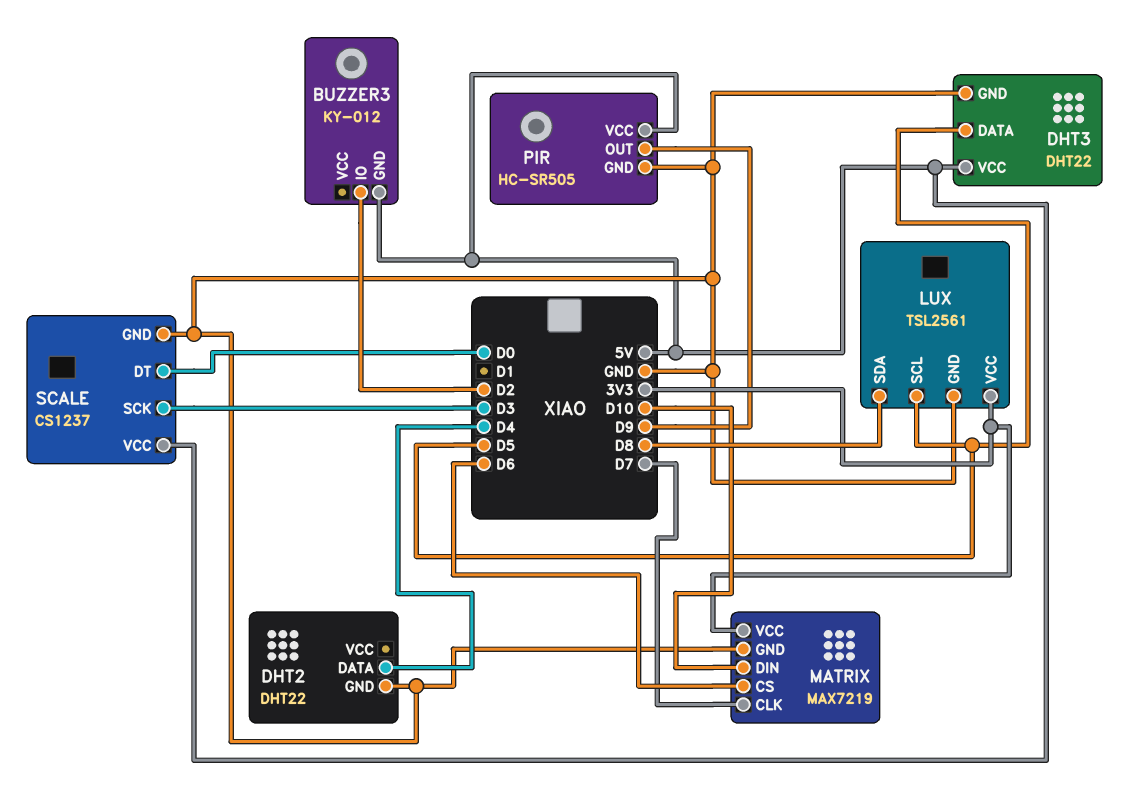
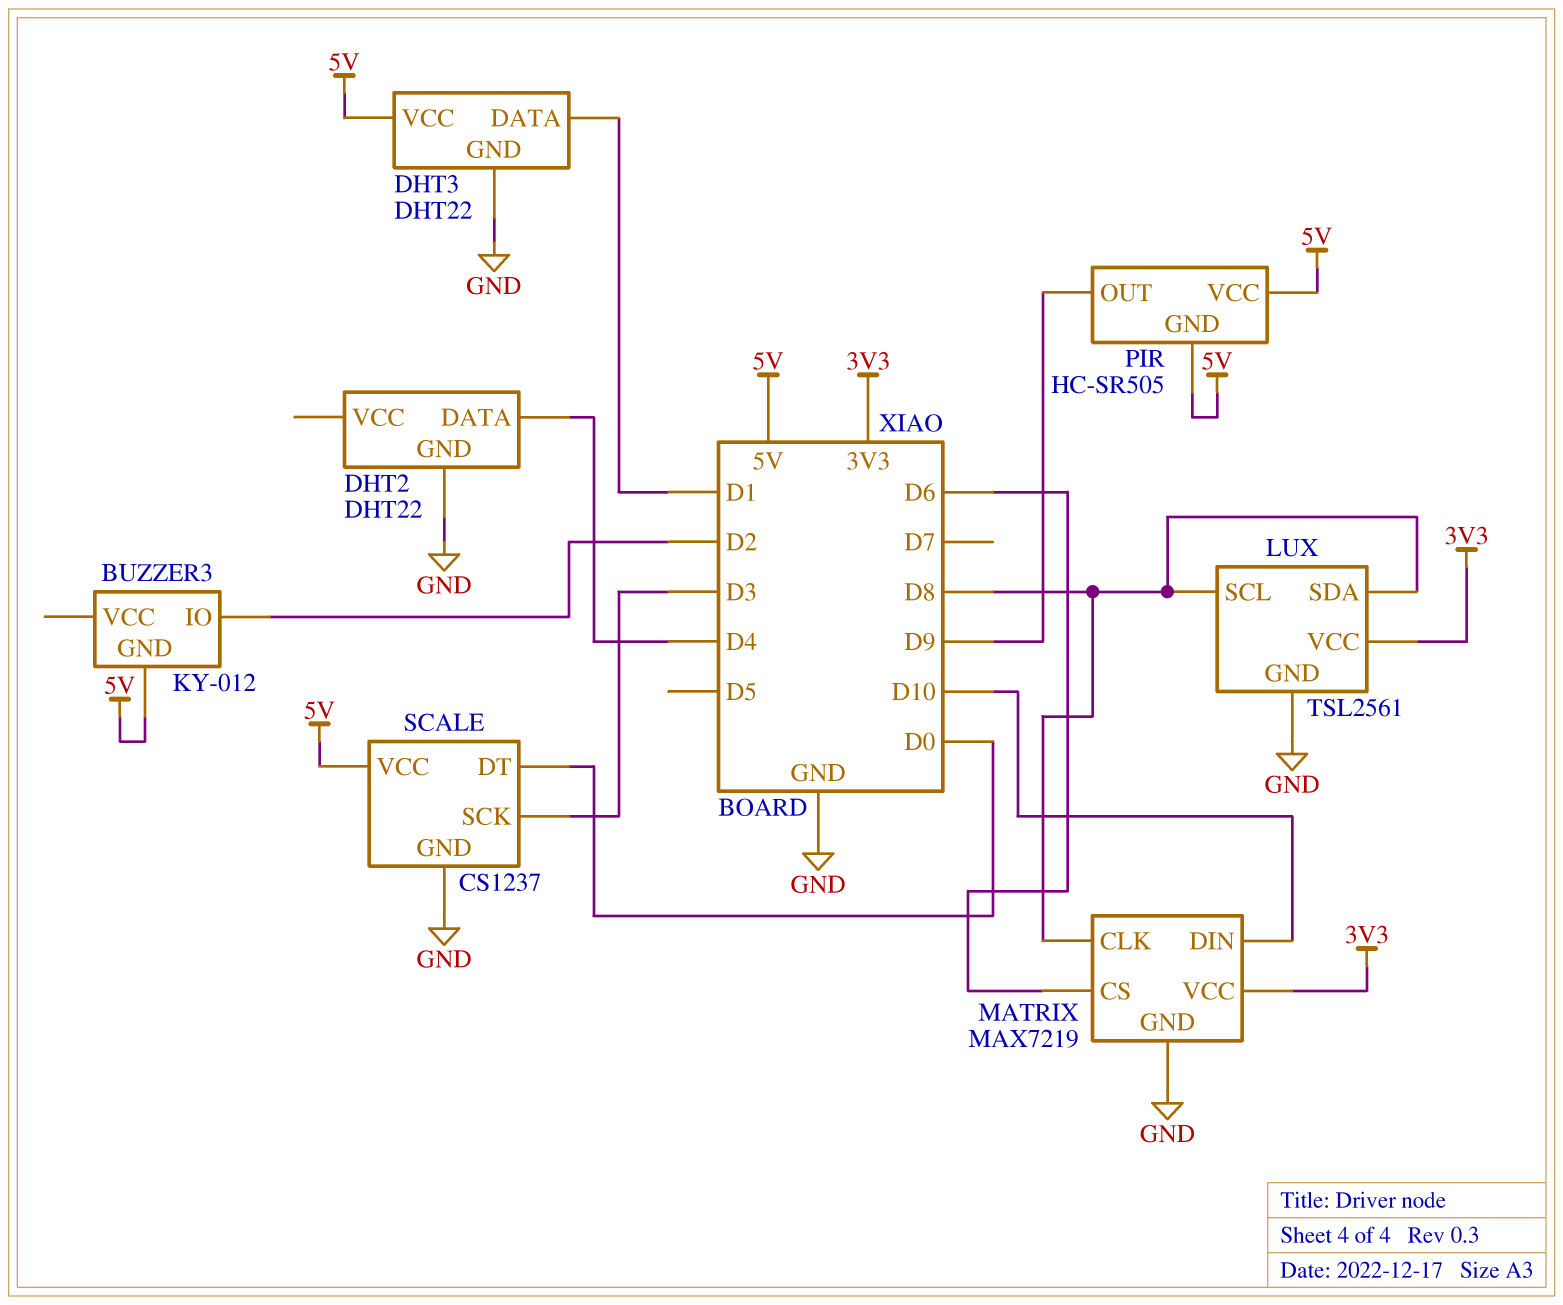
DHT3 pin DATA: D5 -> D1
LUX pin SCL: D5 -> D8
MATRIX pin CLK: D7 -> D8
PIR pin GND: GND -> 5V

